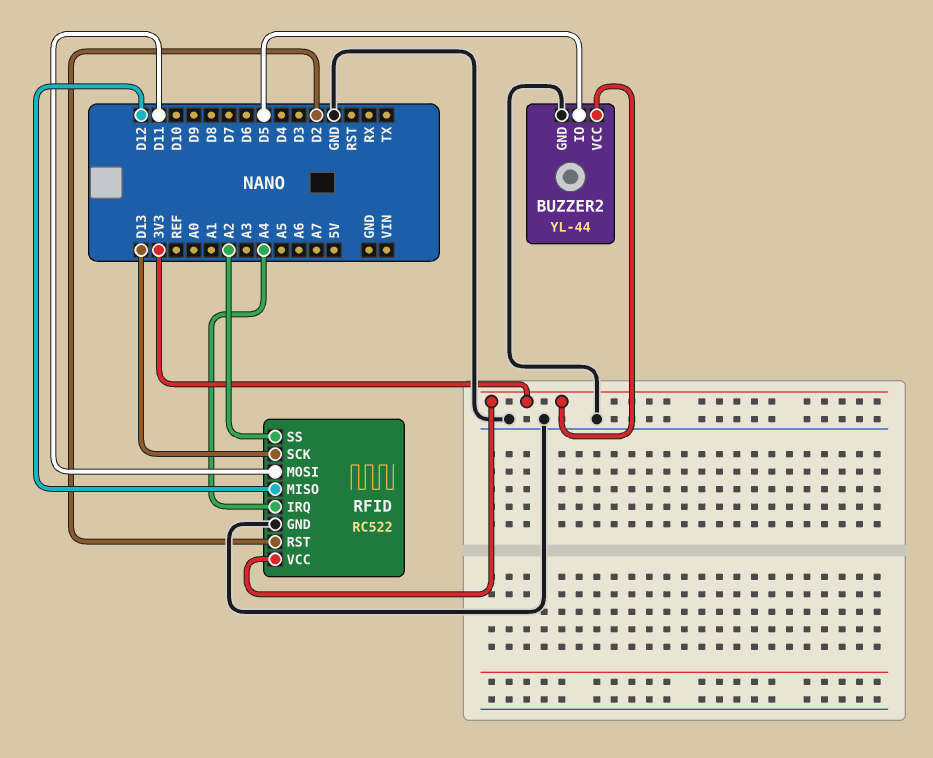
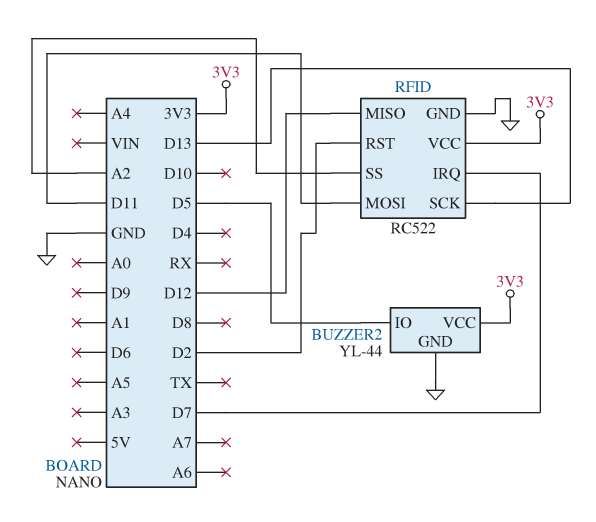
RFID pin IRQ: A4 -> D7

